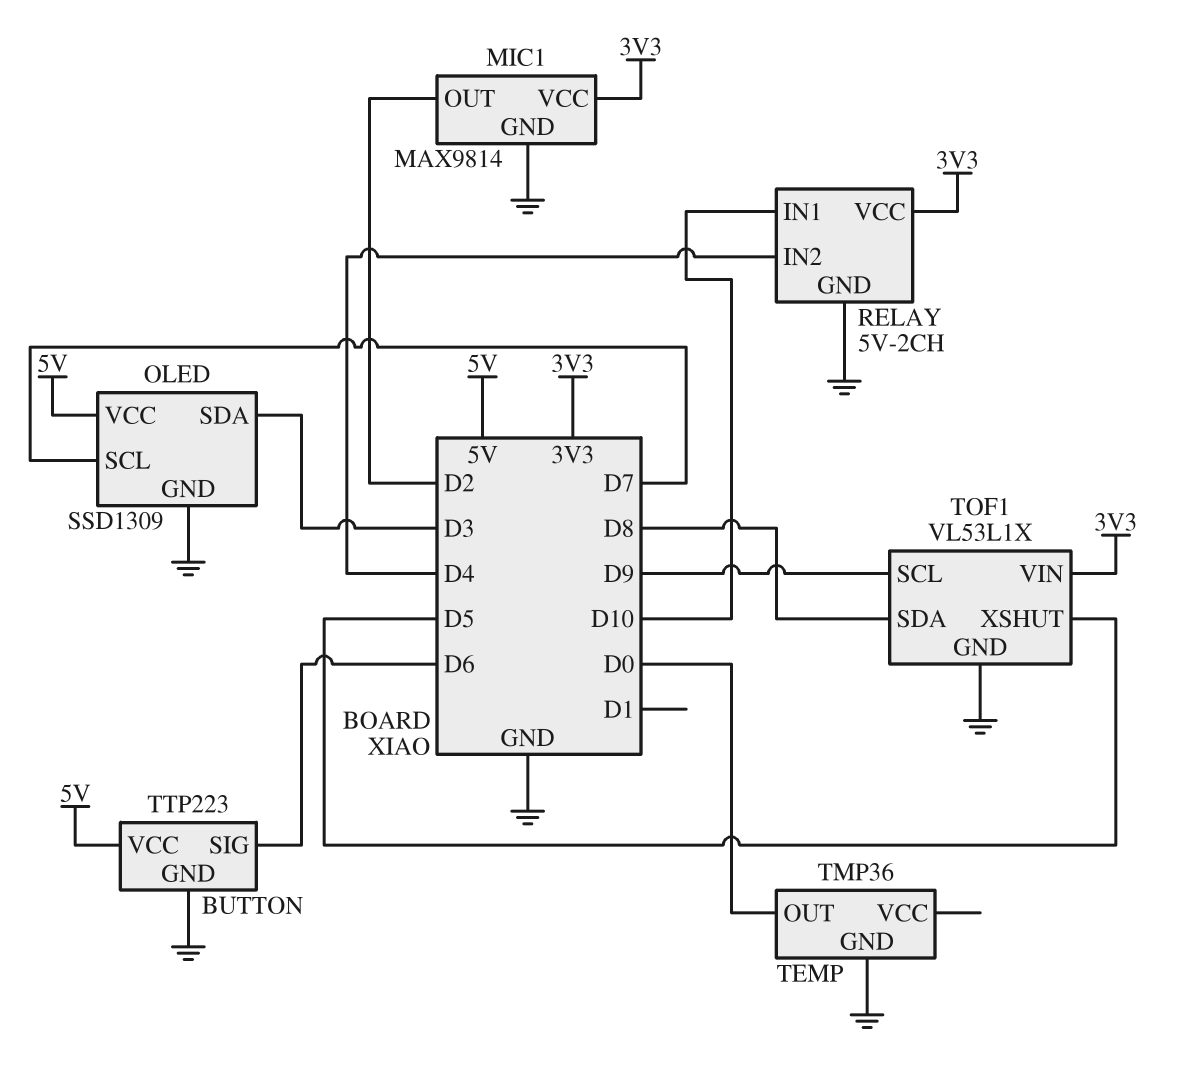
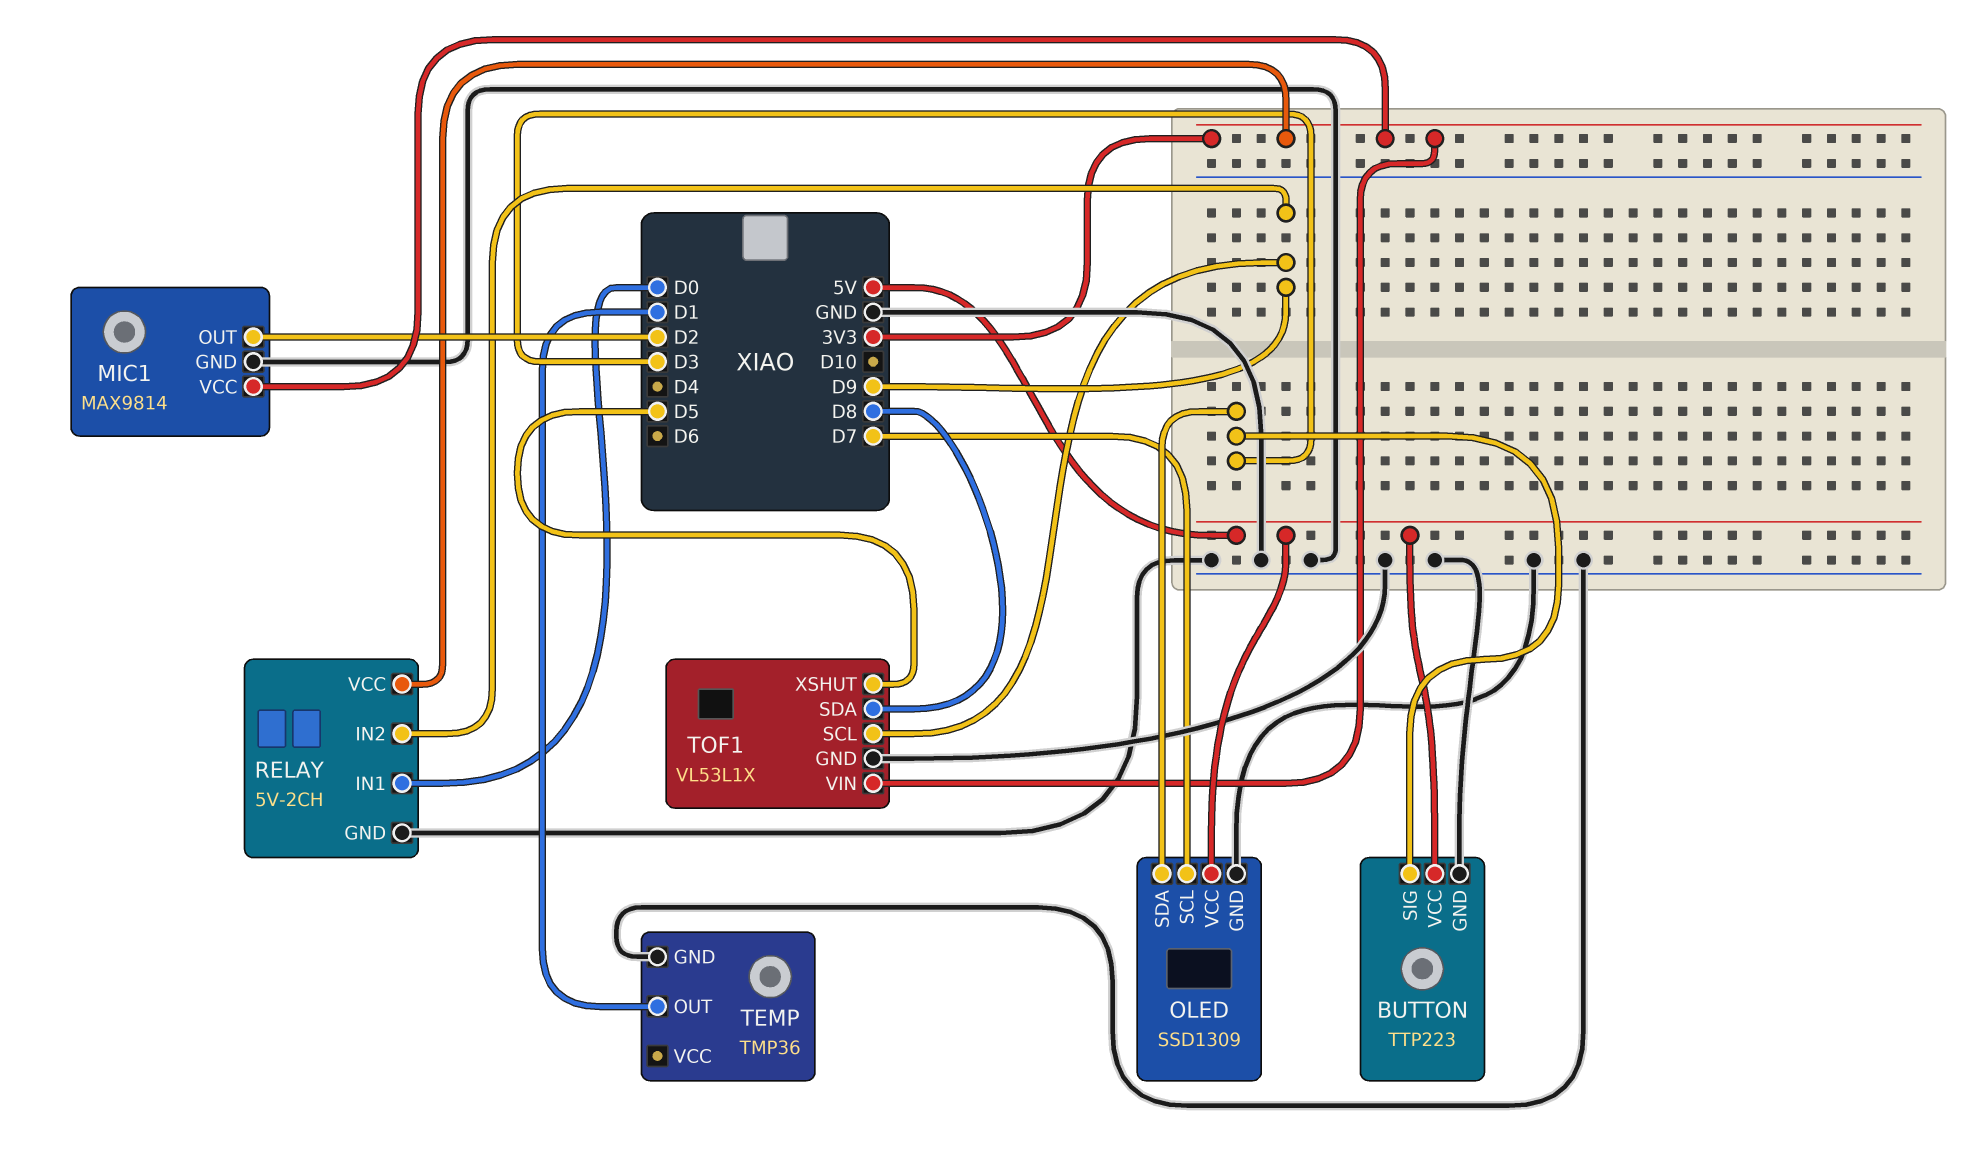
BUTTON pin SIG: D6 -> D3
RELAY pin IN1: D10 -> D0
RELAY pin IN2: D4 -> D9
TEMP pin OUT: D0 -> D1

